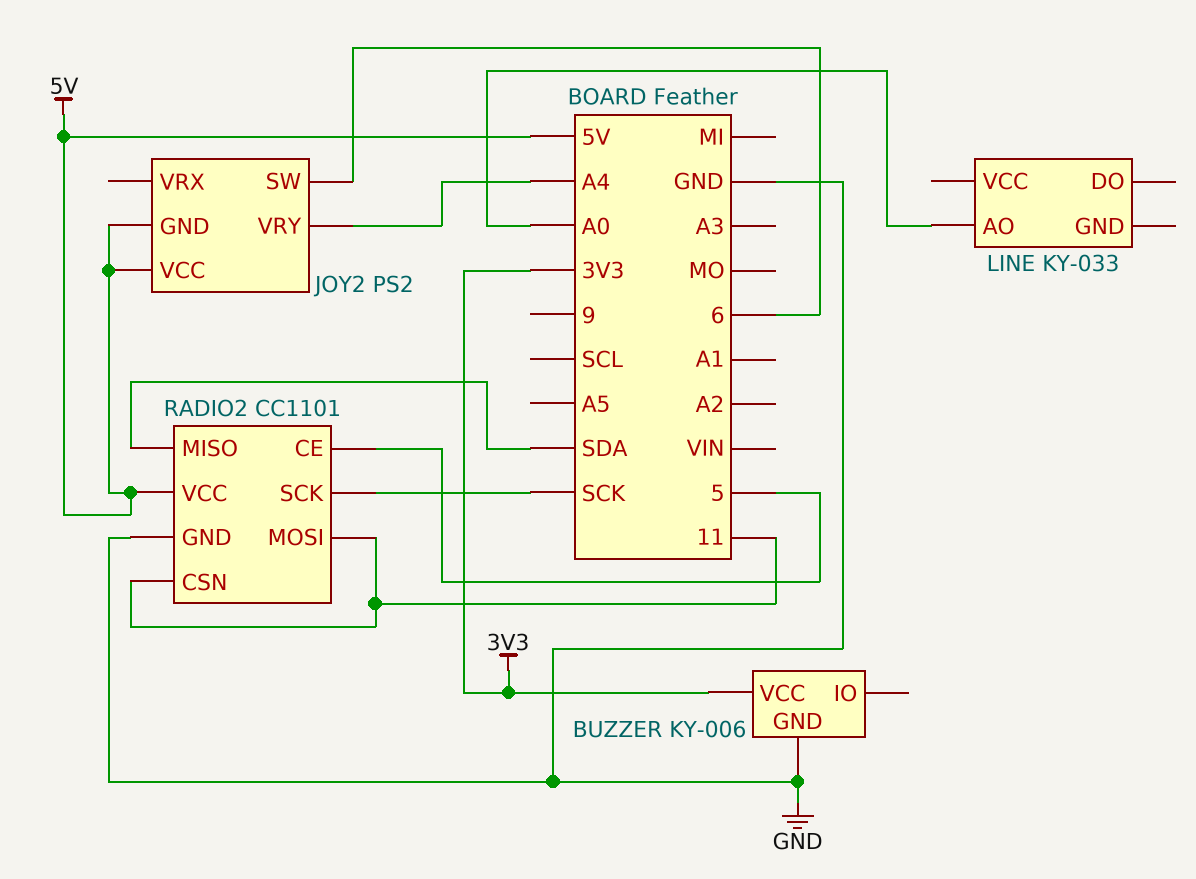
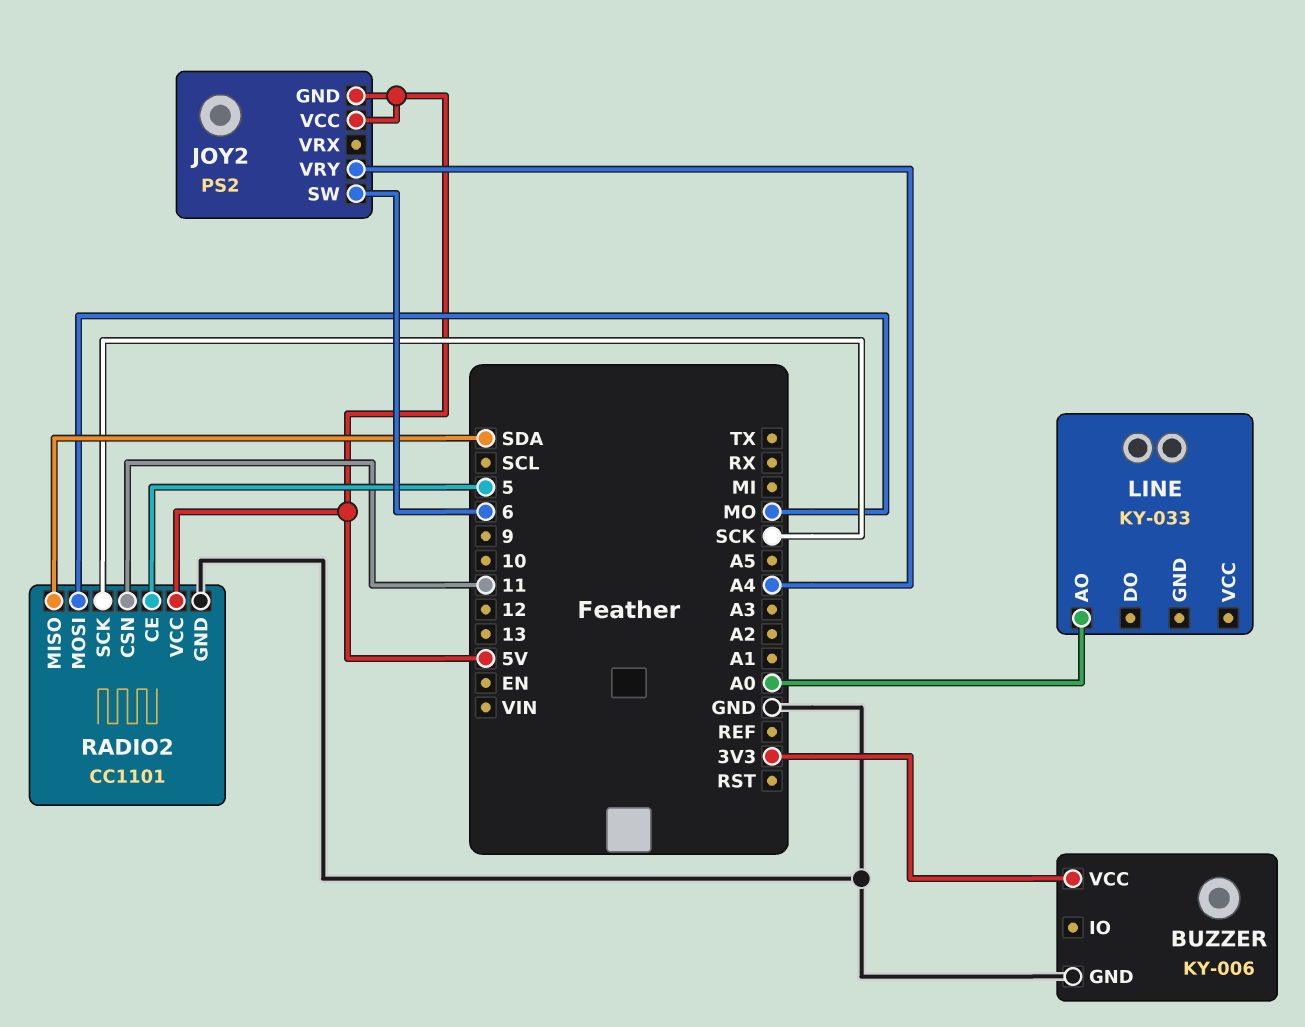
RADIO2 pin MOSI: 11 -> MO

